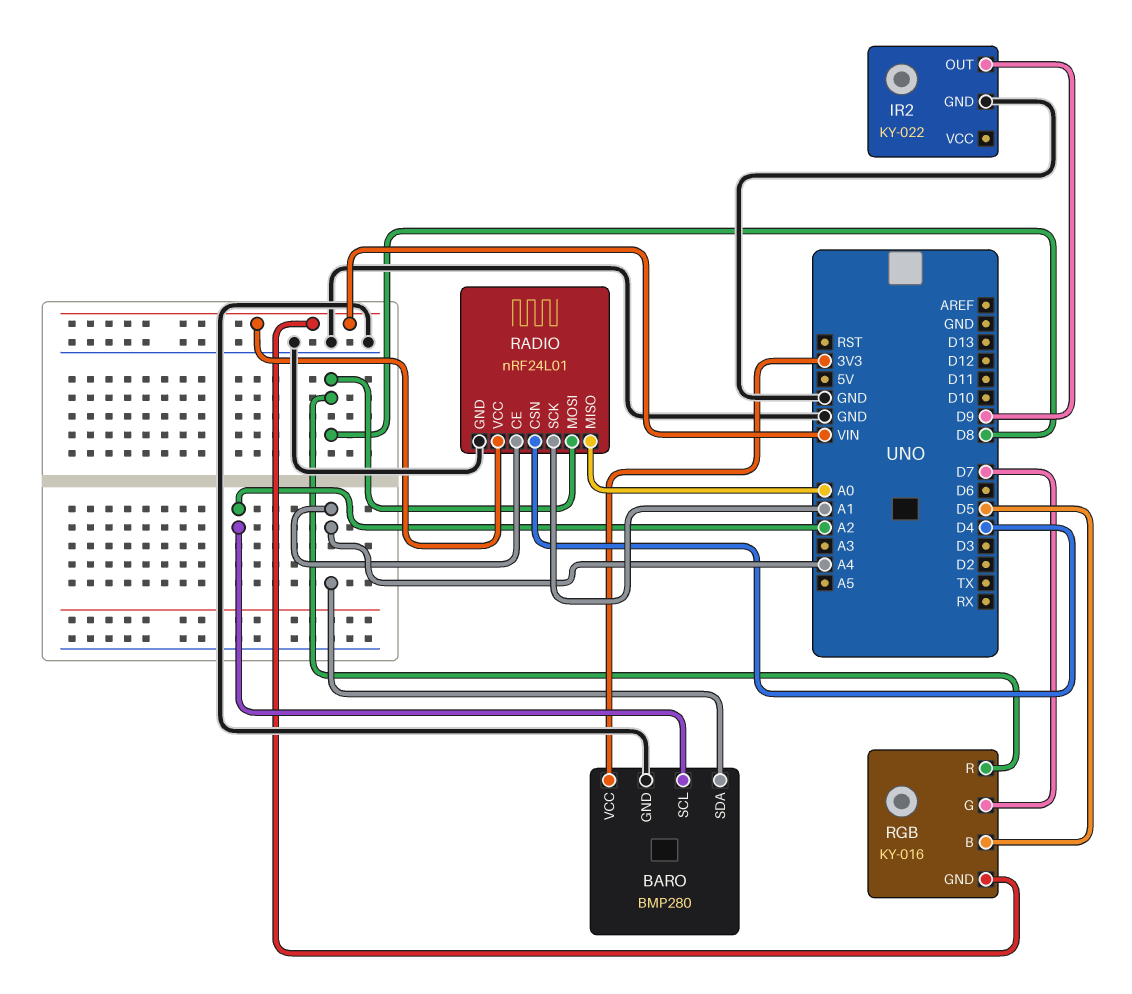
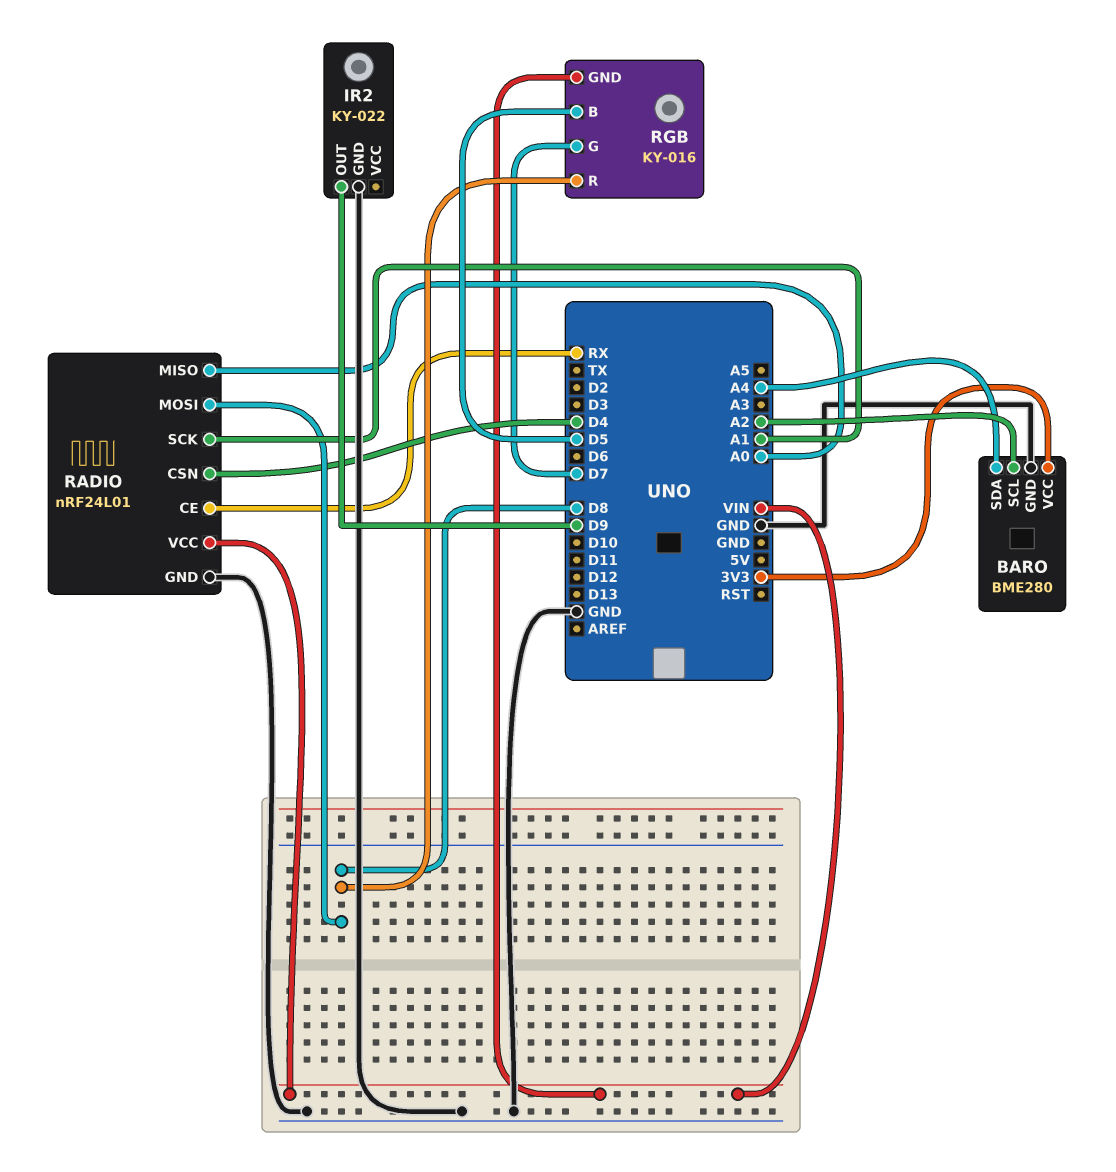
BARO: BMP280 -> BME280
RADIO pin CE: A4 -> RX

